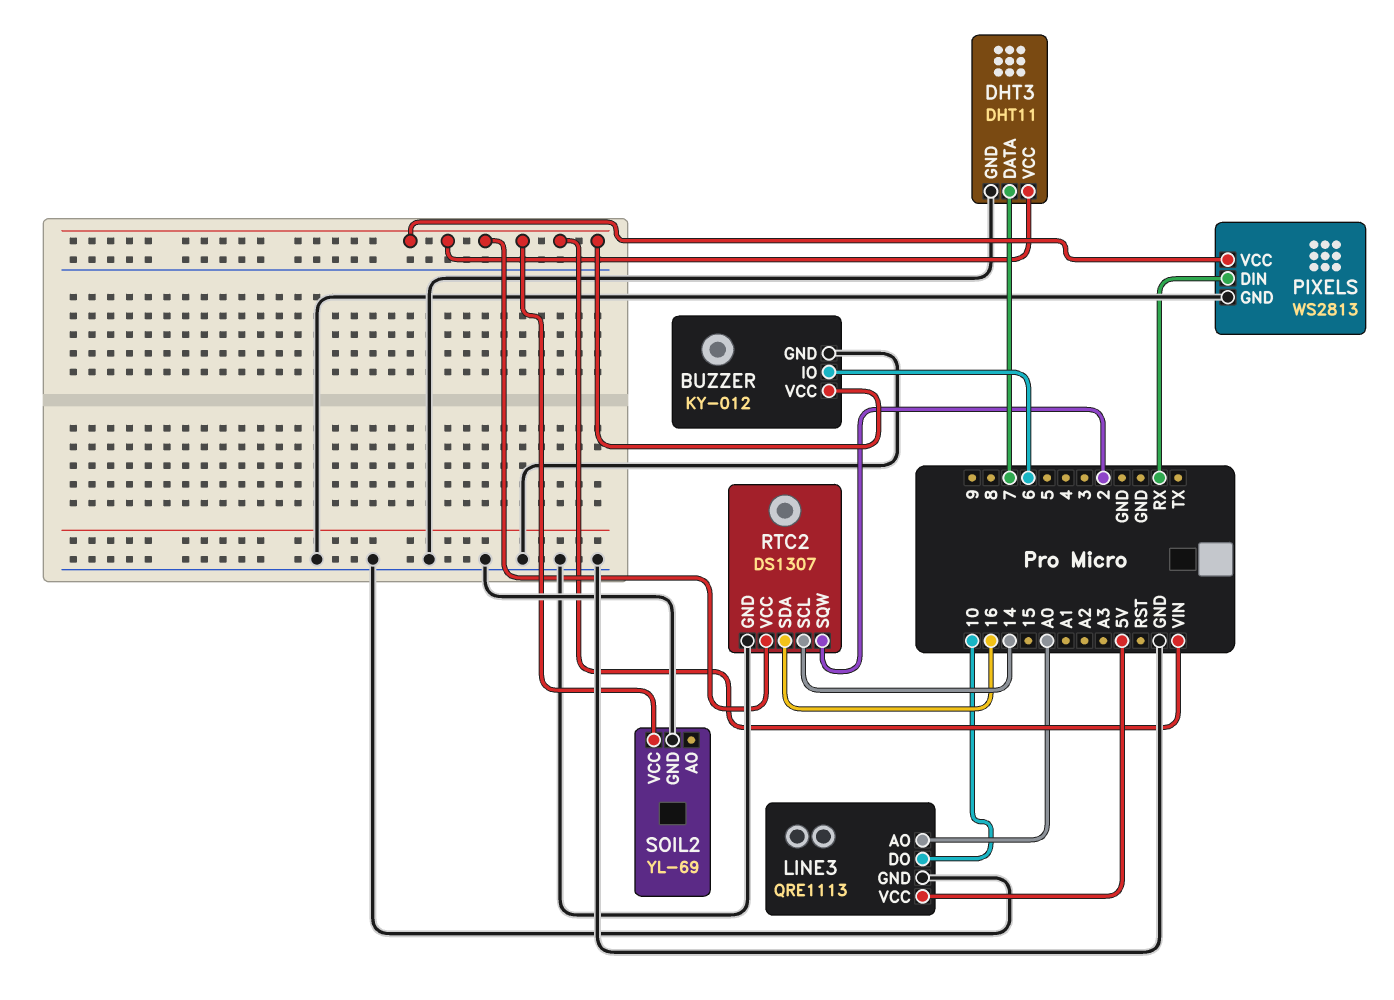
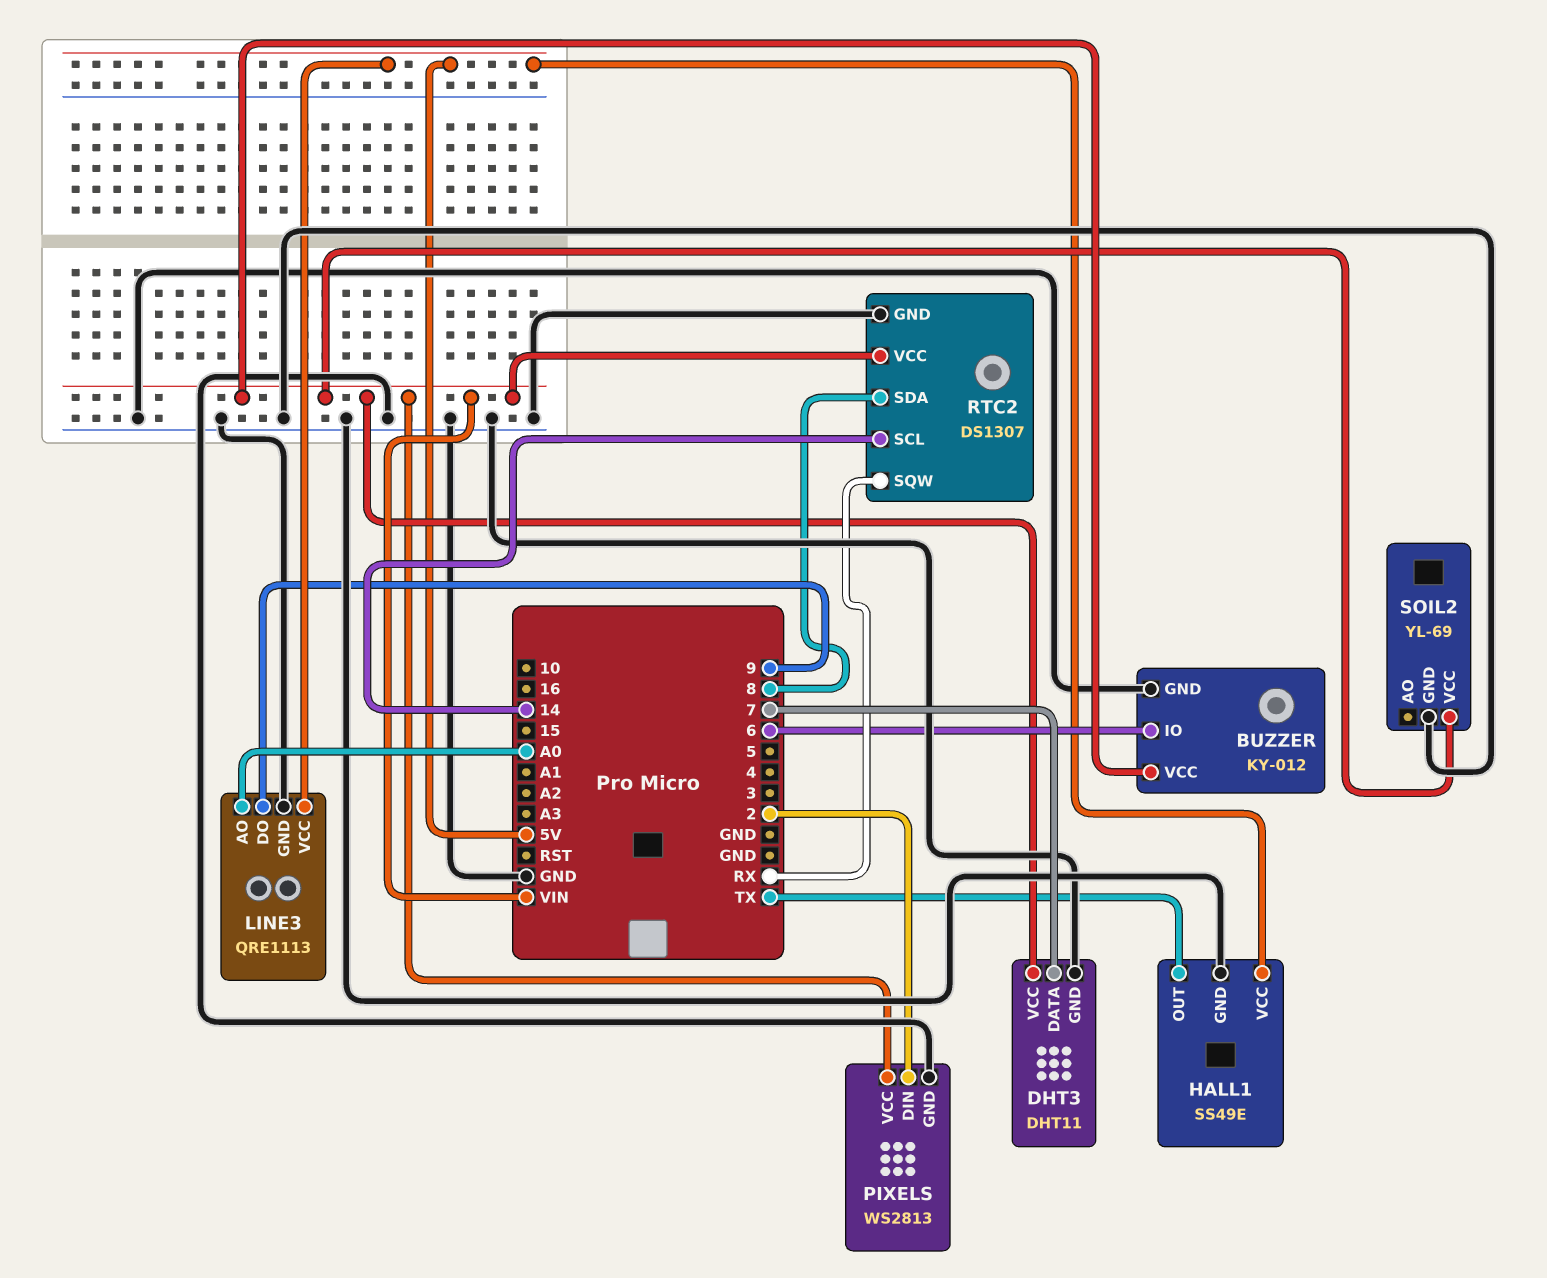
HALL1: none -> SS49E
HALL1 pin GND: none -> GND
HALL1 pin OUT: none -> TX
HALL1 pin VCC: none -> 5V
LINE3 pin DO: 10 -> 9
PIXELS pin DIN: RX -> 2
RTC2 pin SDA: 16 -> 8
RTC2 pin SQW: 2 -> RX

